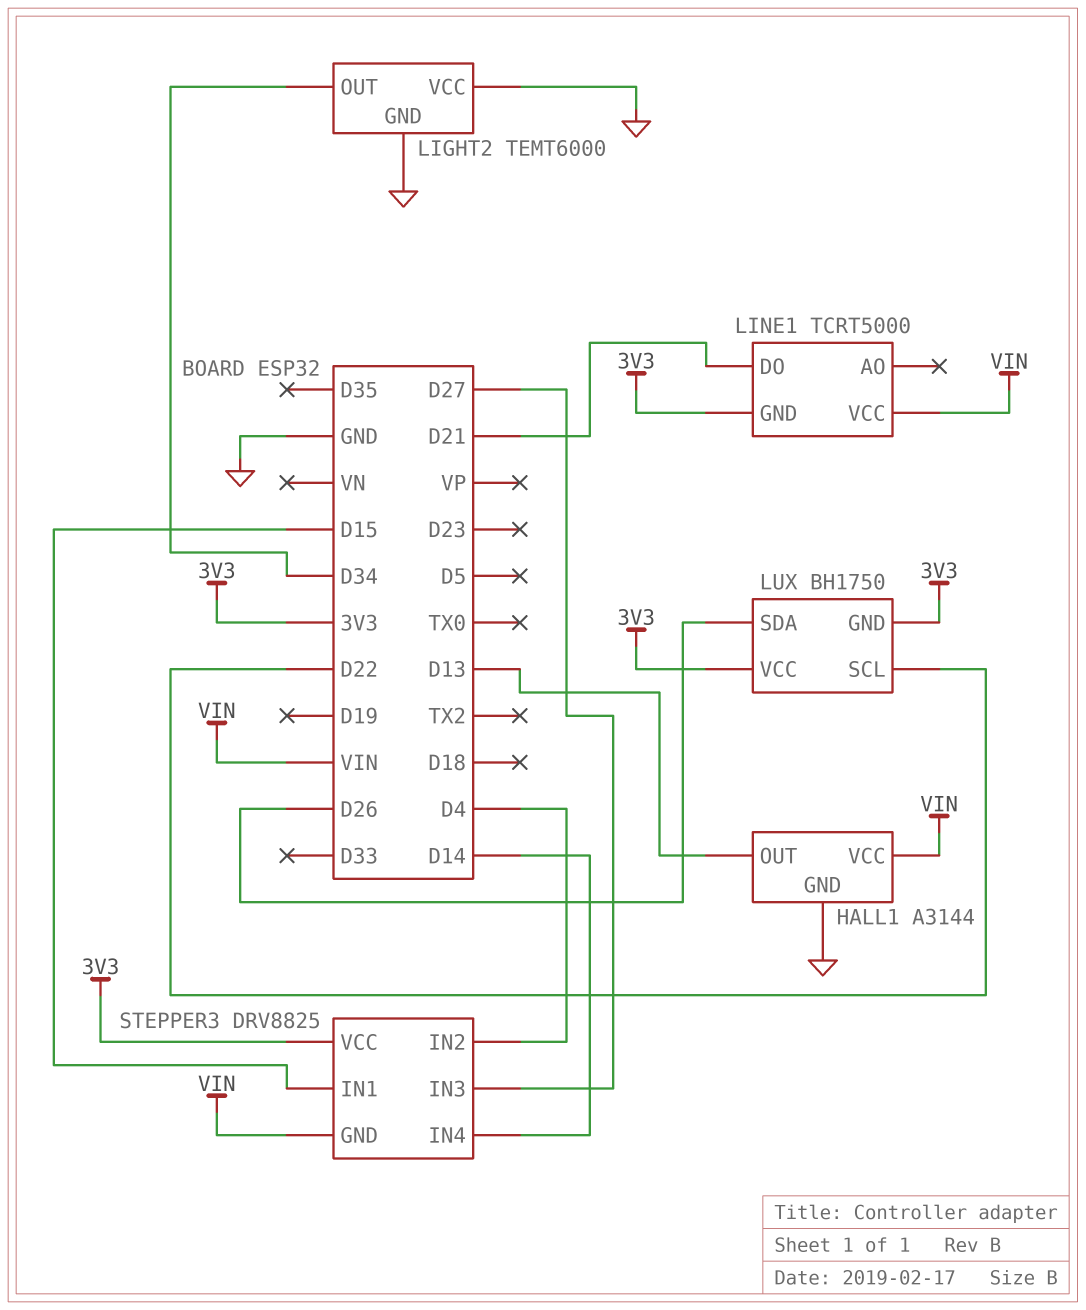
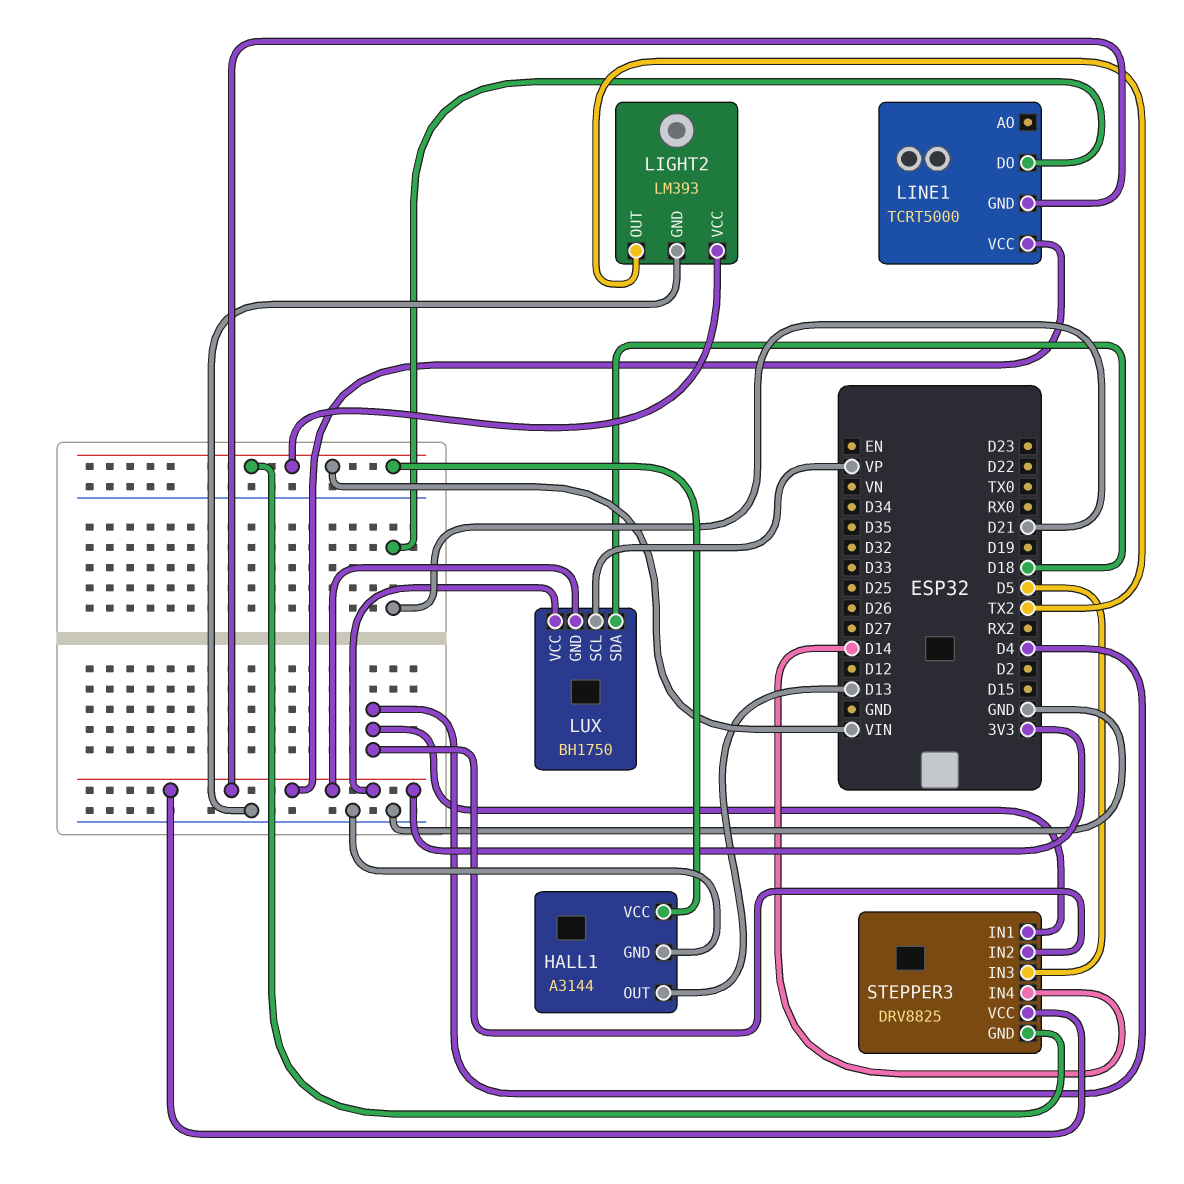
LIGHT2: TEMT6000 -> LM393
LIGHT2 pin OUT: D34 -> TX2
LIGHT2 pin VCC: GND -> VIN
LINE1 pin VCC: VIN -> 3V3
LUX pin SCL: D22 -> VP
LUX pin SDA: D26 -> D18
STEPPER3 pin IN1: D15 -> D4
STEPPER3 pin IN3: D27 -> D5

